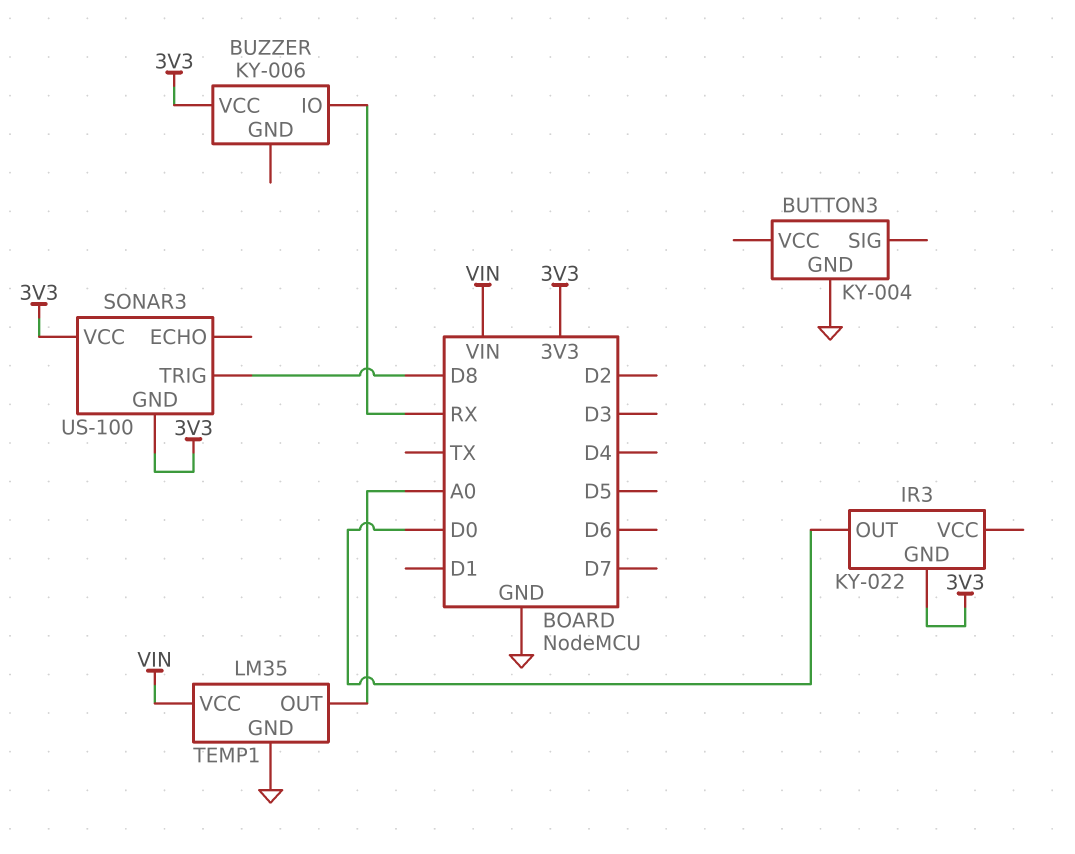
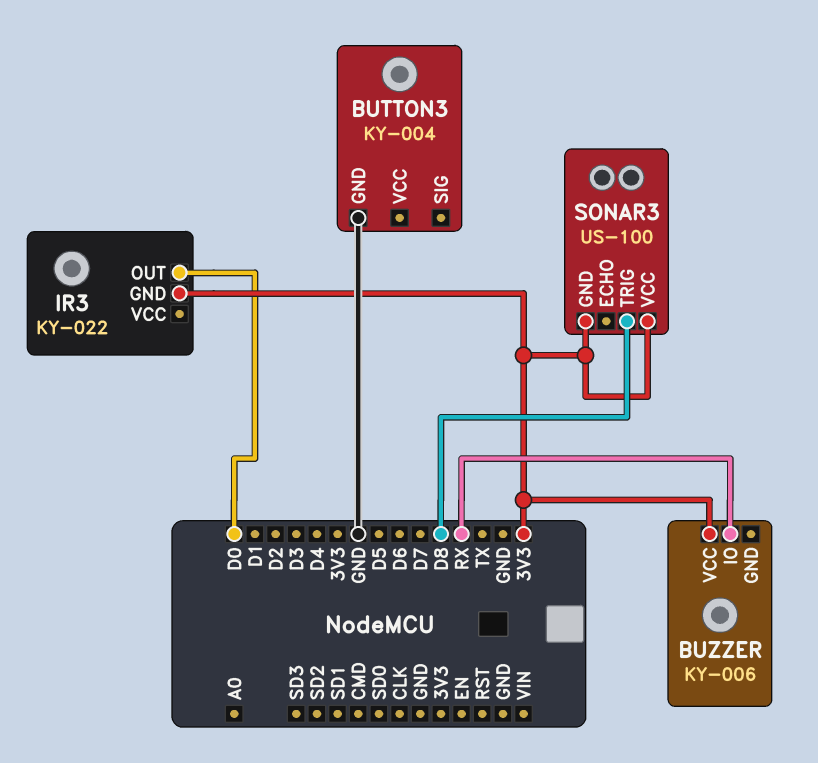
TEMP1: LM35 -> none
TEMP1 pin GND: GND -> none
TEMP1 pin OUT: A0 -> none
TEMP1 pin VCC: VIN -> none

